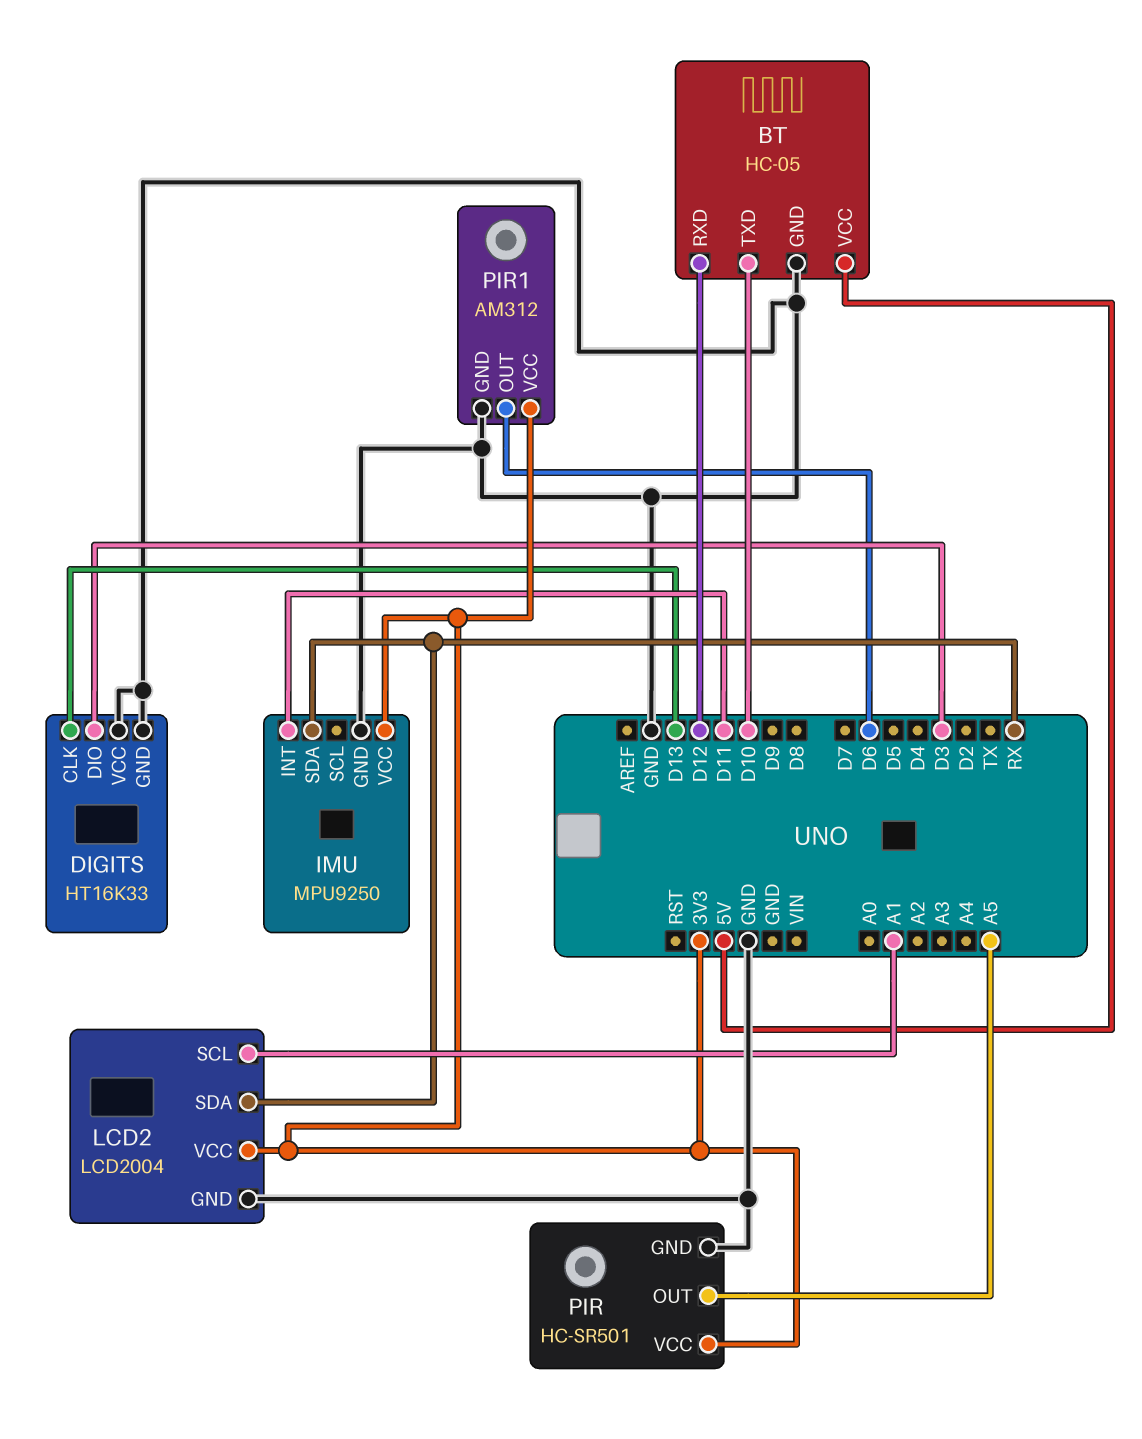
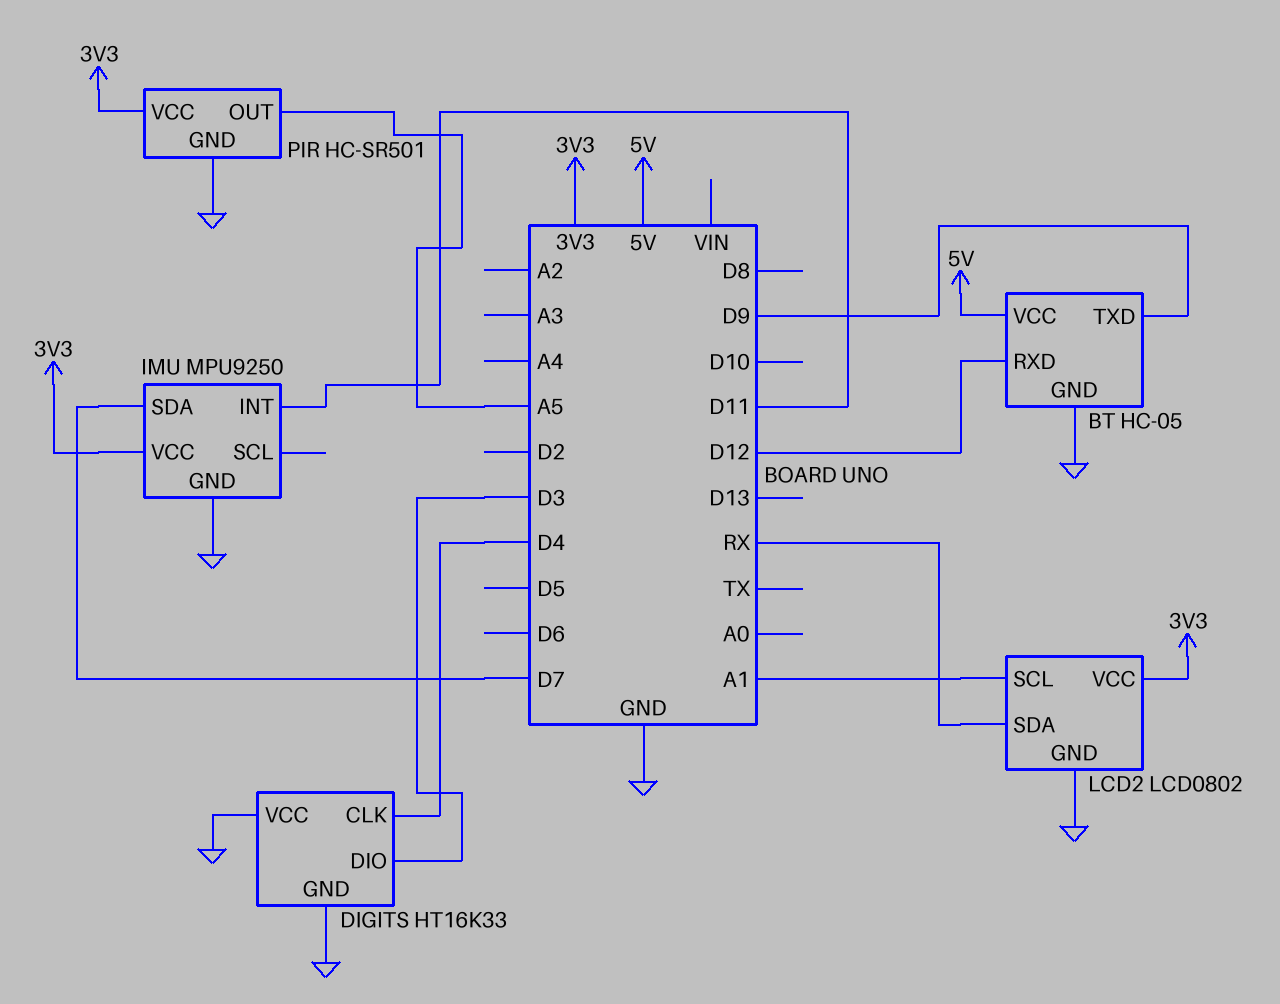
BT pin TXD: D10 -> D9
DIGITS pin CLK: D13 -> D4
IMU pin SDA: RX -> D7
LCD2: LCD2004 -> LCD0802
PIR1: AM312 -> none
PIR1 pin GND: GND -> none
PIR1 pin OUT: D6 -> none
PIR1 pin VCC: 3V3 -> none

